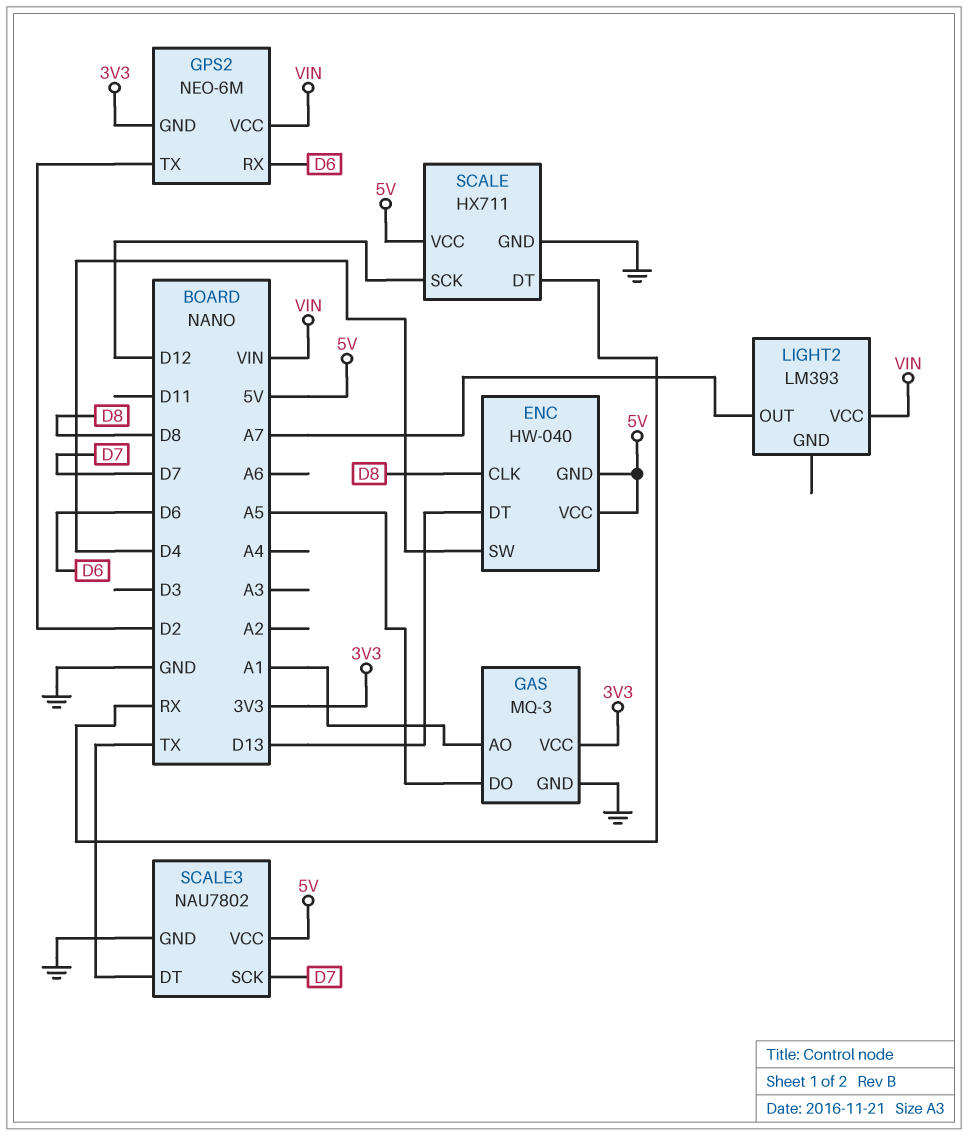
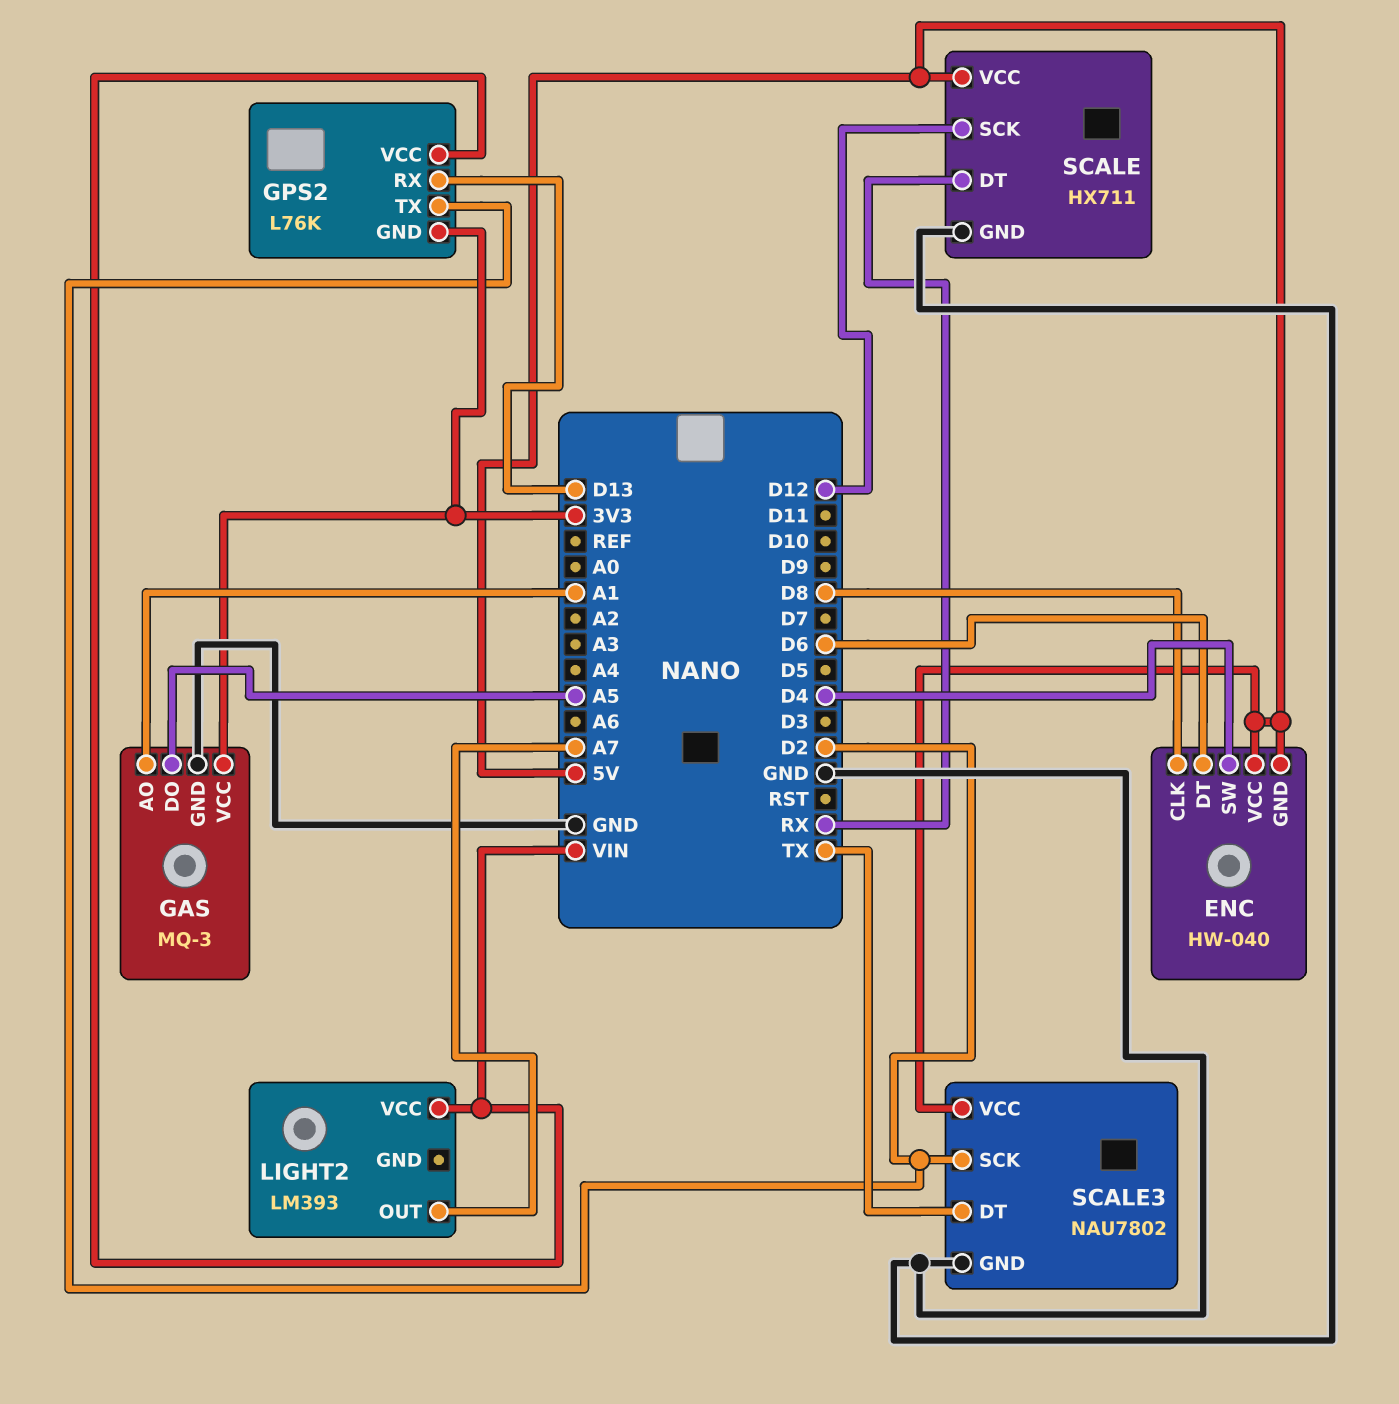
ENC pin DT: D13 -> D6
GPS2: NEO-6M -> L76K
GPS2 pin RX: D6 -> D13
SCALE3 pin SCK: D7 -> D2

